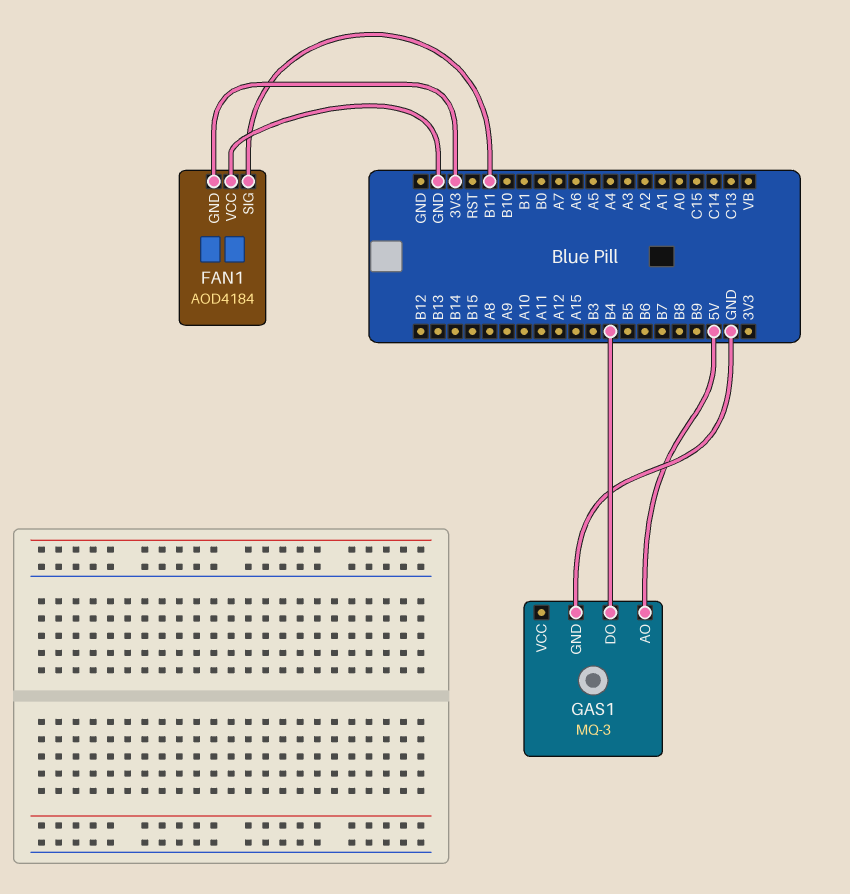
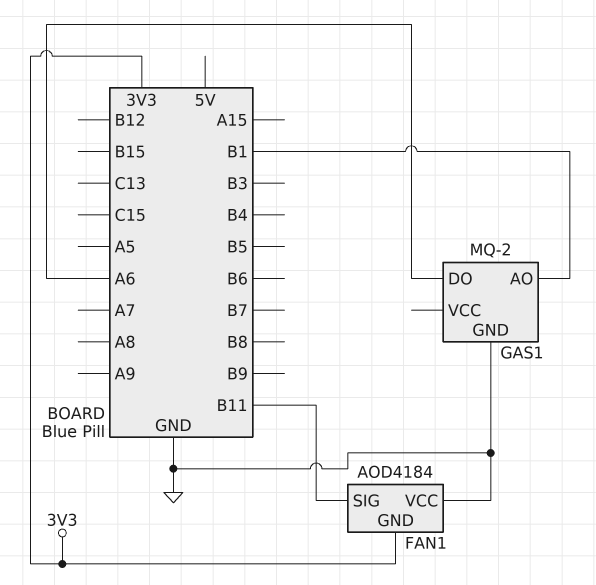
GAS1: MQ-3 -> MQ-2
GAS1 pin AO: 5V -> B1
GAS1 pin DO: B4 -> A6

